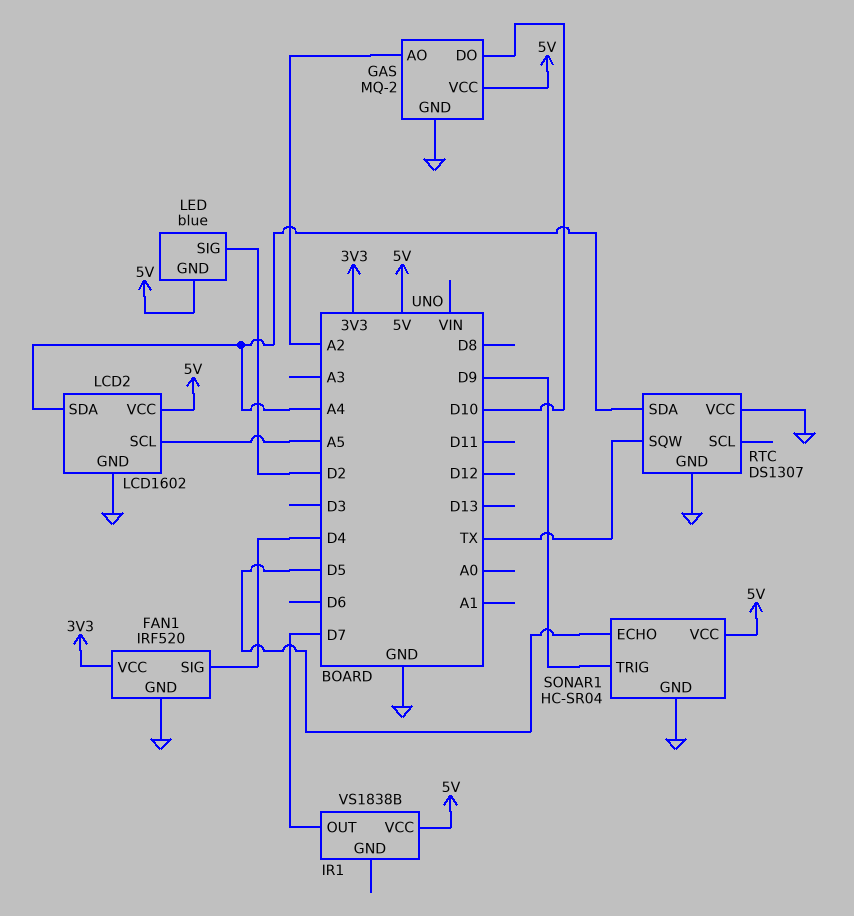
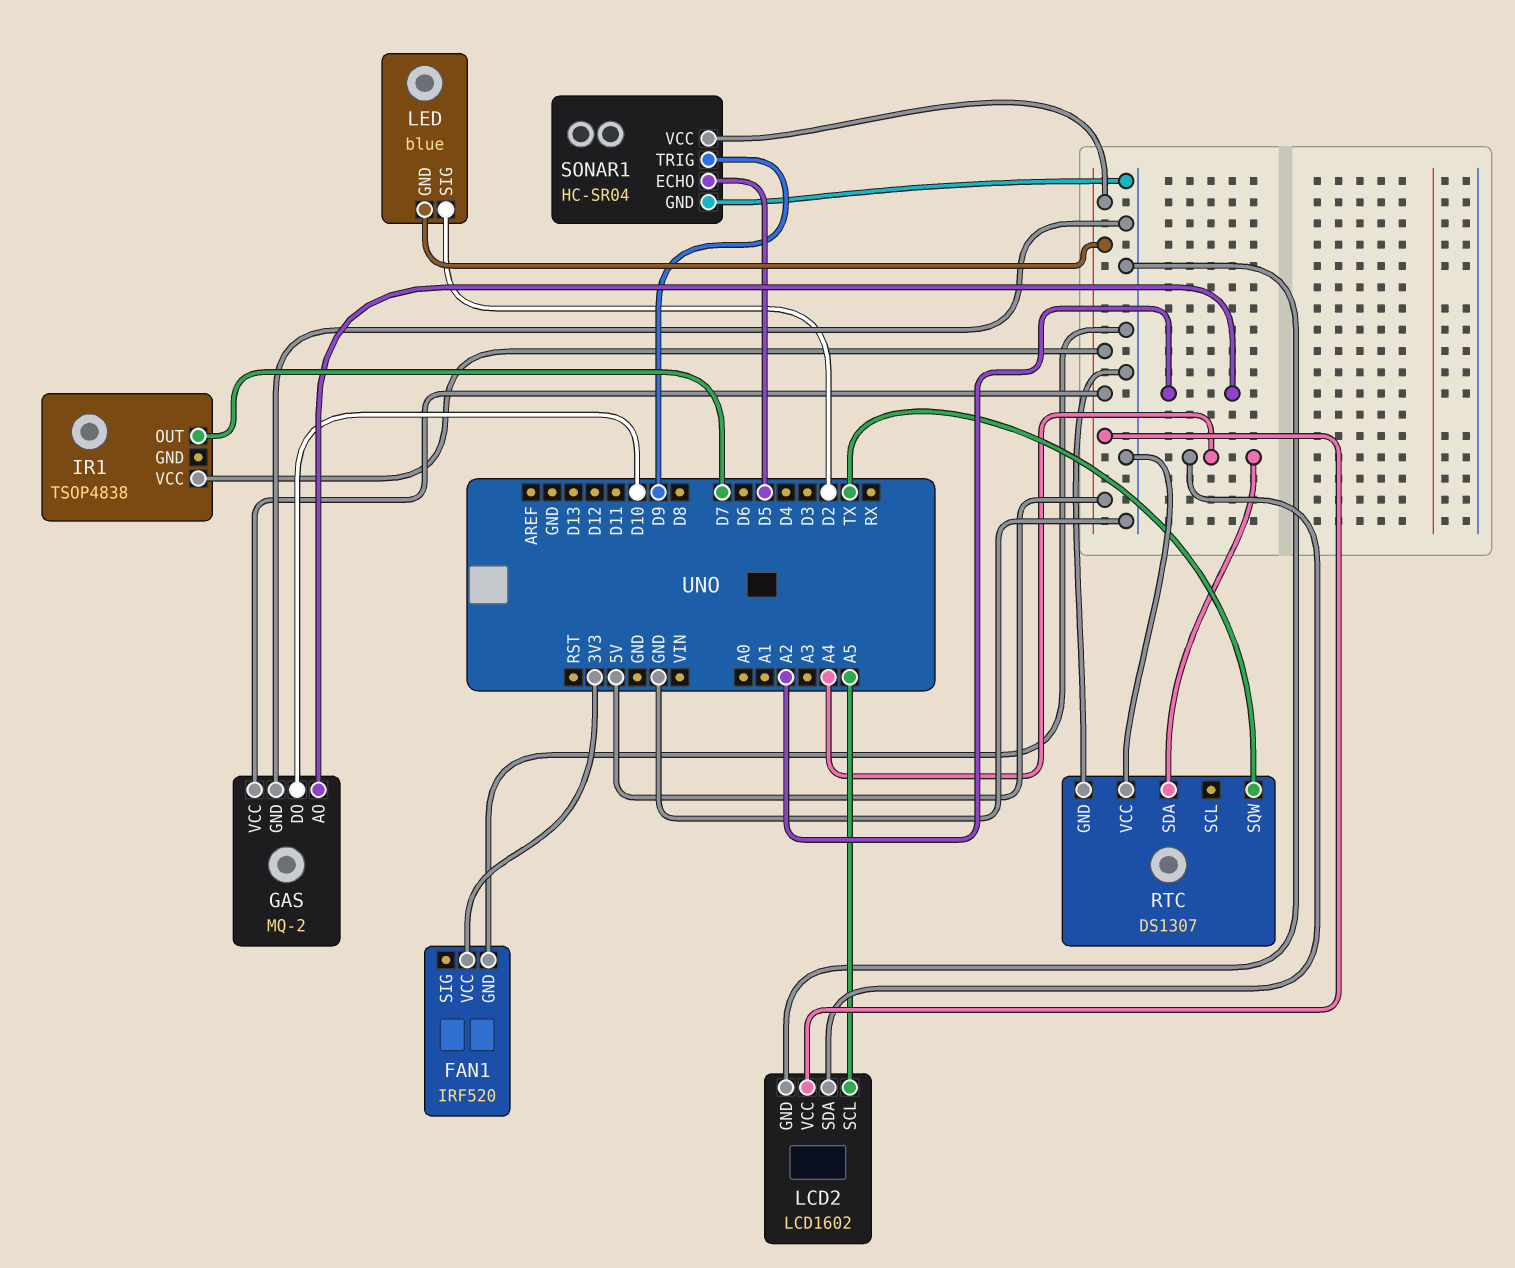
FAN1 pin SIG: D4 -> none
IR1: VS1838B -> TSOP4838

